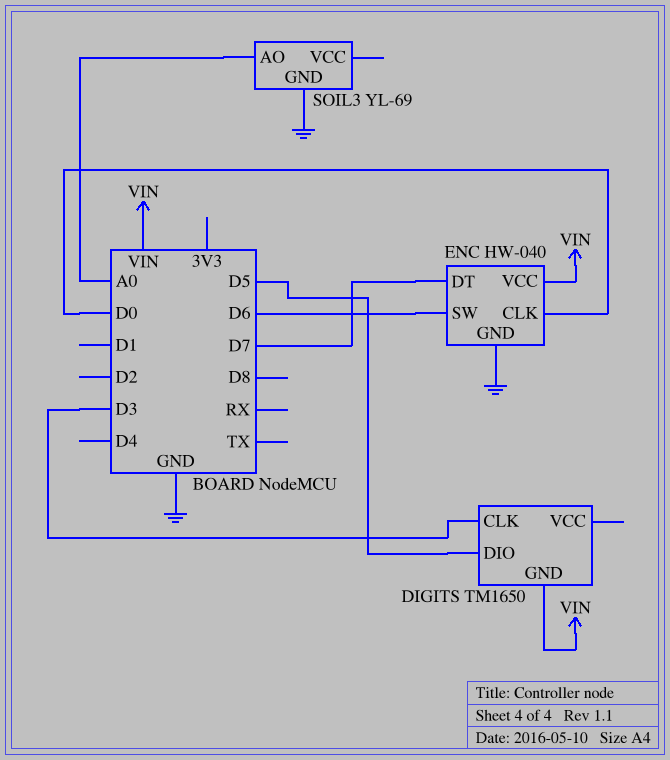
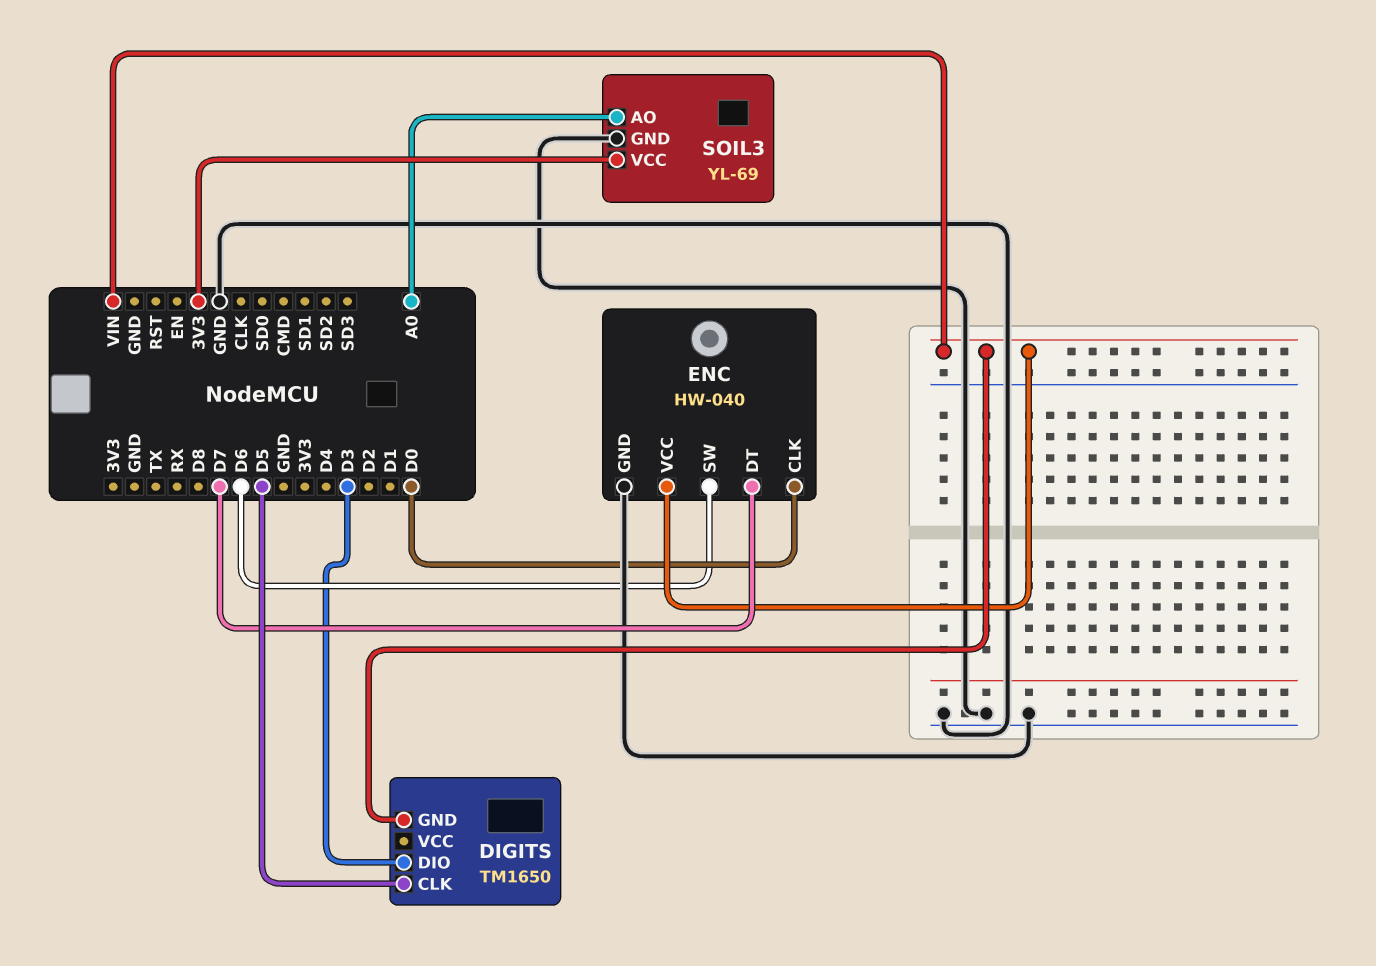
DIGITS pin CLK: D3 -> D5
DIGITS pin DIO: D5 -> D3
SOIL3 pin VCC: none -> 3V3

